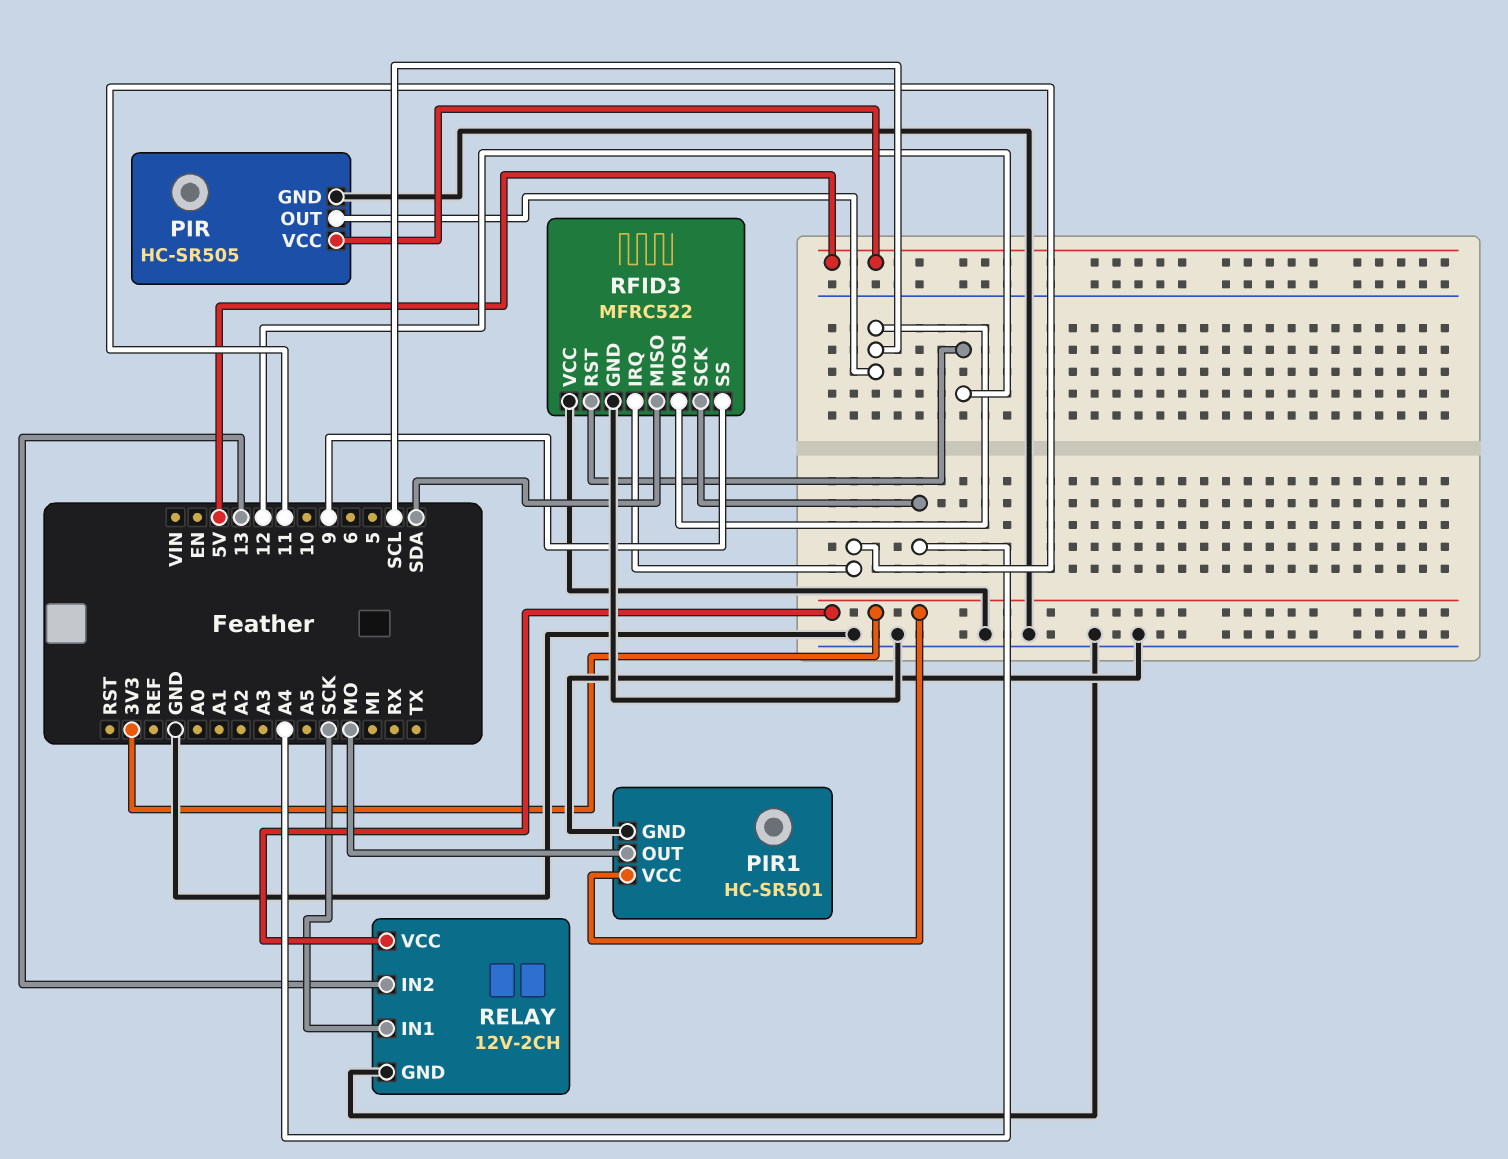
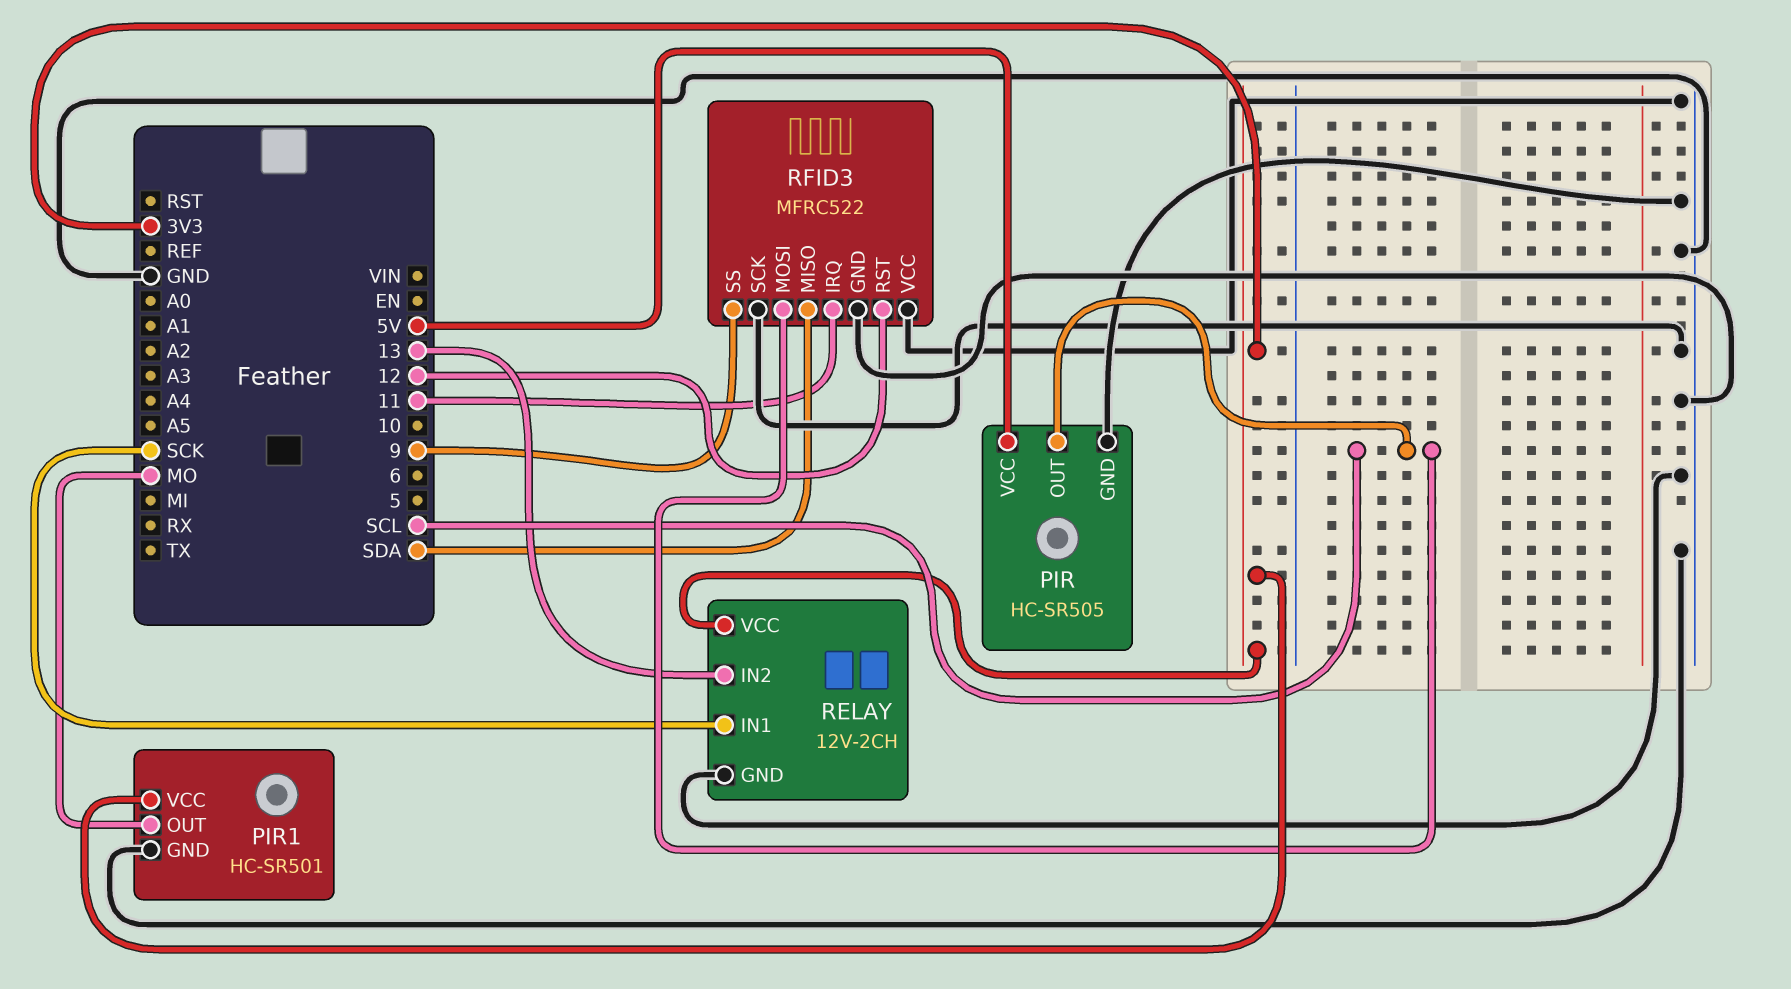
RFID3 pin SCK: A4 -> GND

